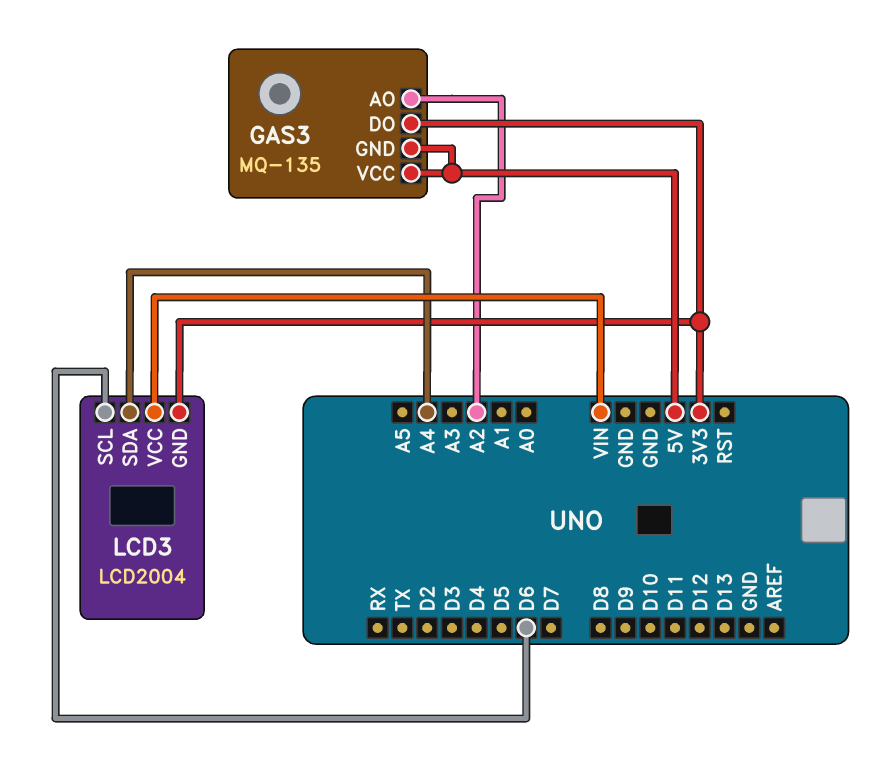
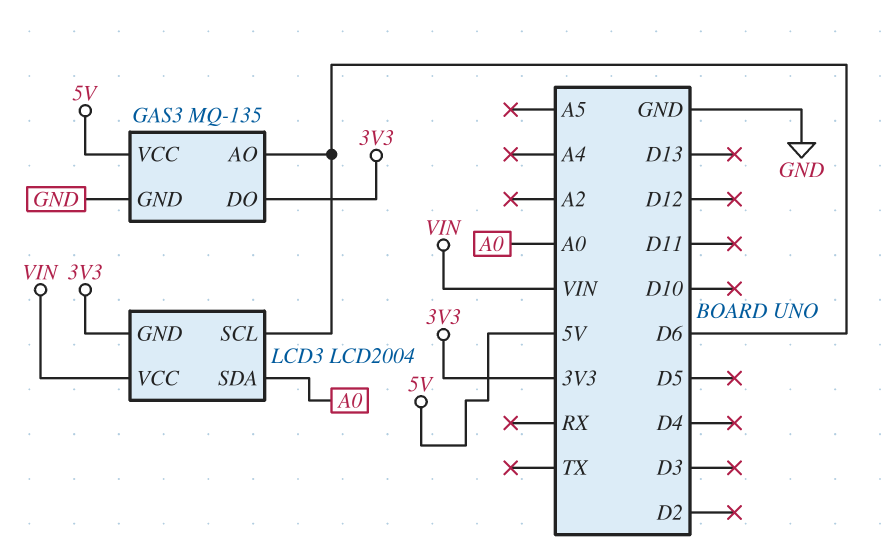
GAS3 pin AO: A2 -> D6
GAS3 pin GND: 5V -> GND
LCD3 pin SDA: A4 -> A0

